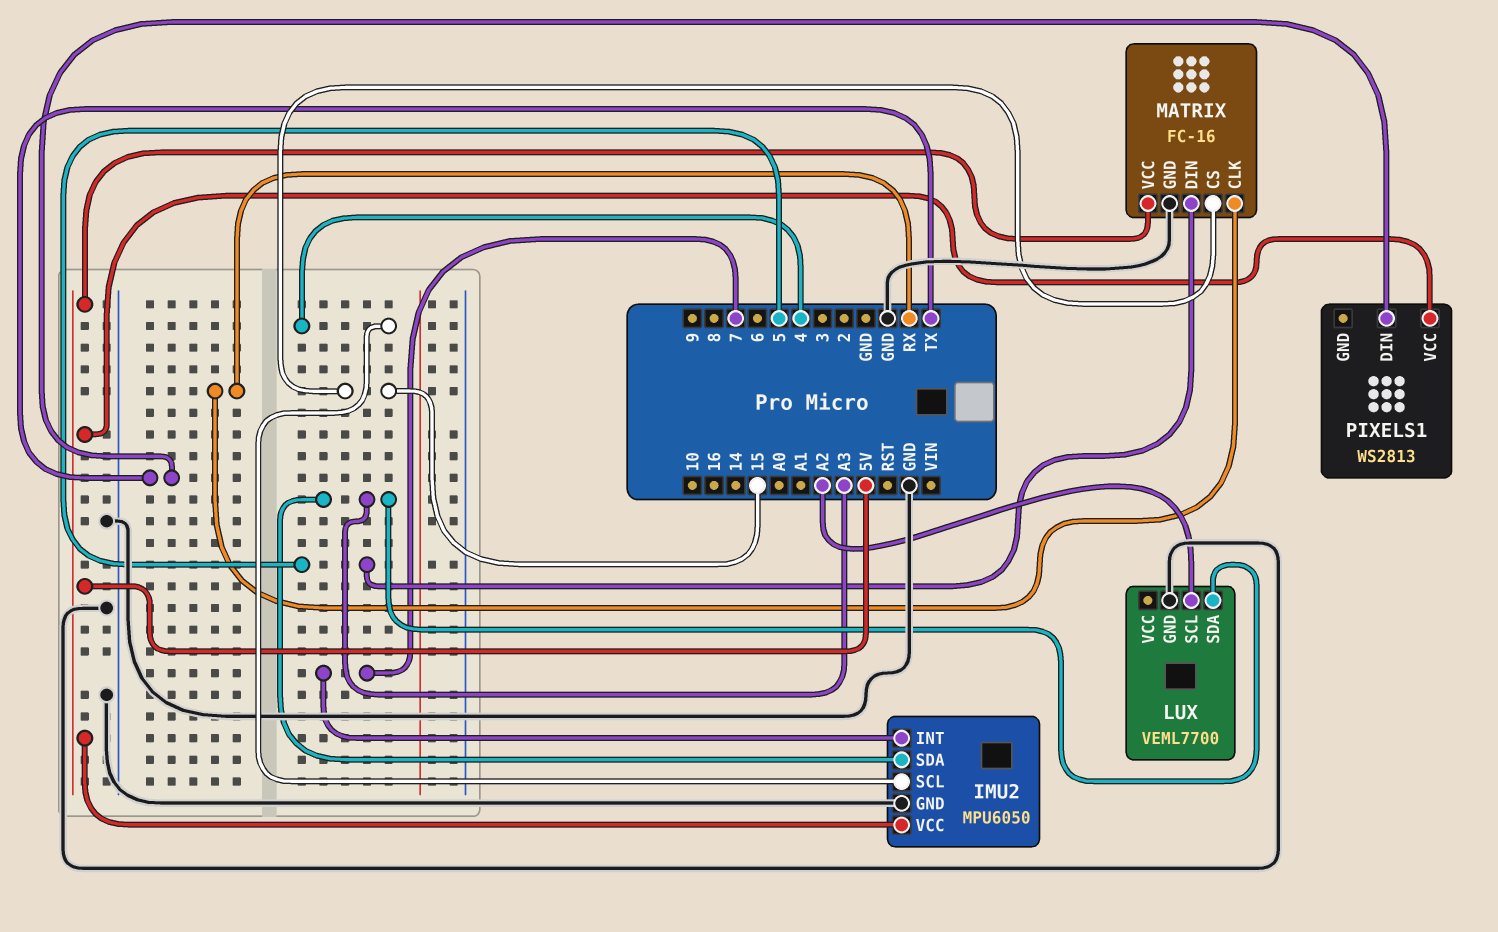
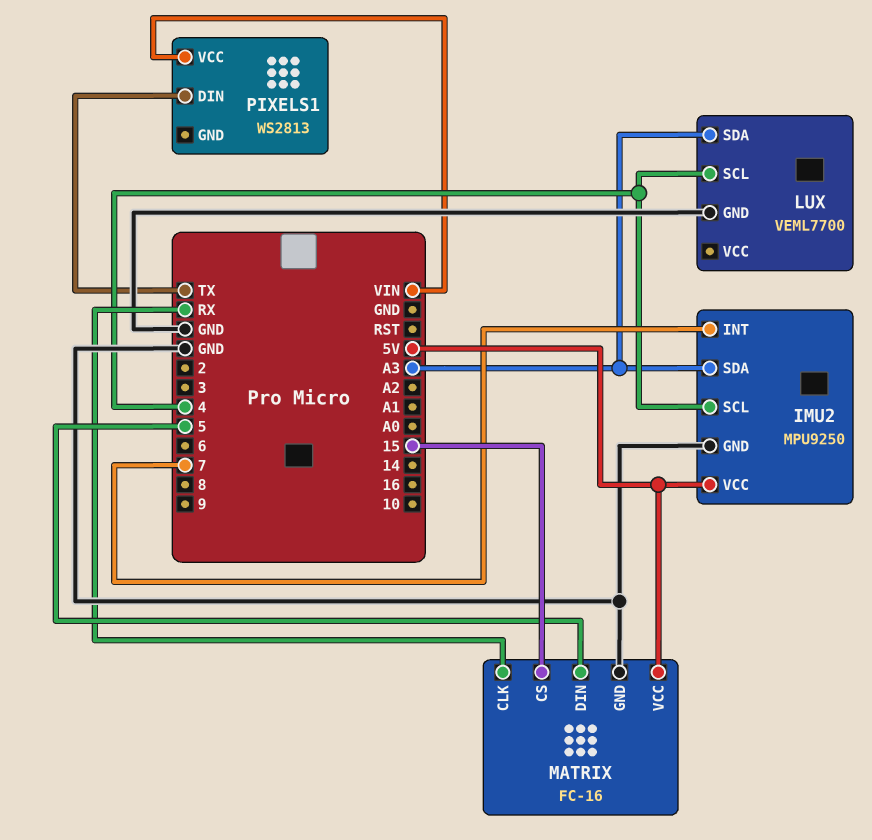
IMU2: MPU6050 -> MPU9250
LUX pin SCL: A2 -> 4
PIXELS1 pin VCC: 5V -> VIN

